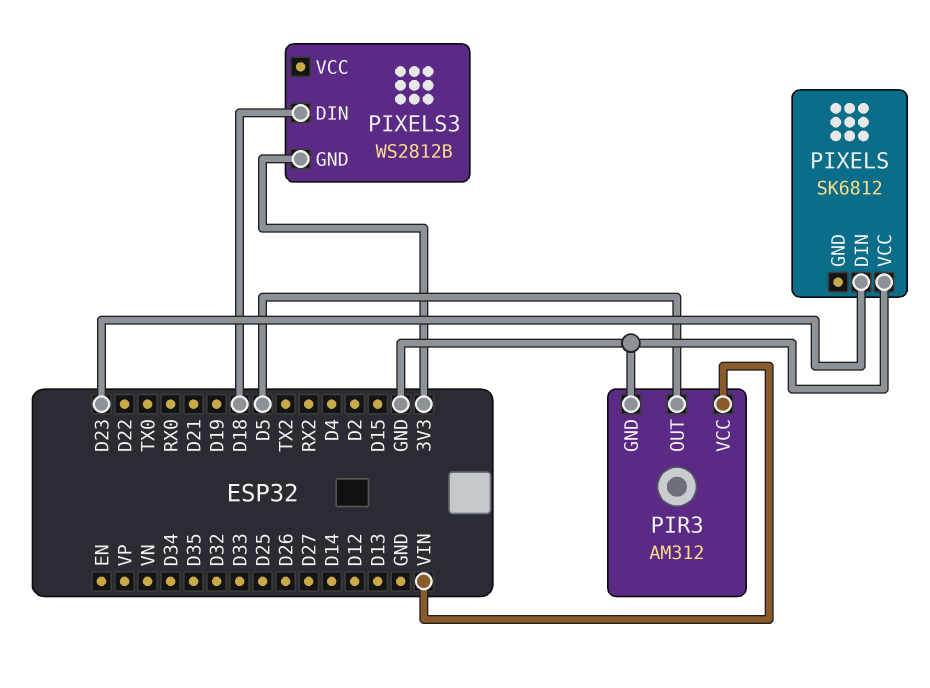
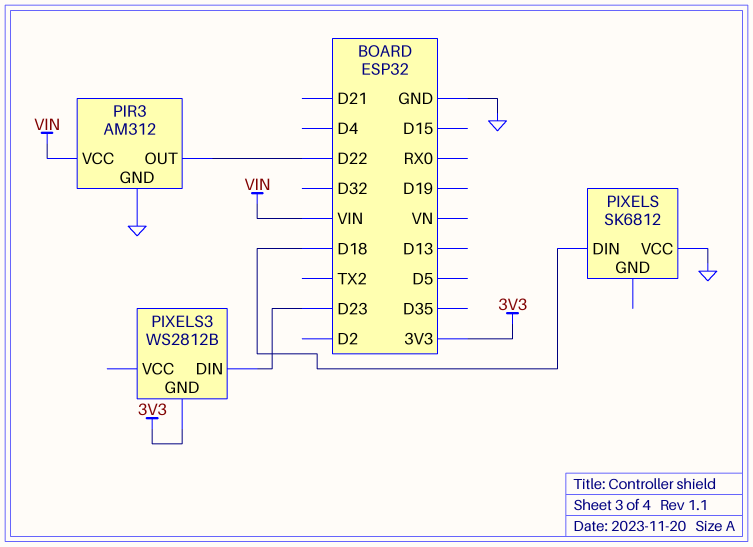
PIR3 pin OUT: D5 -> D22
PIXELS pin DIN: D23 -> D18
PIXELS3 pin DIN: D18 -> D23

